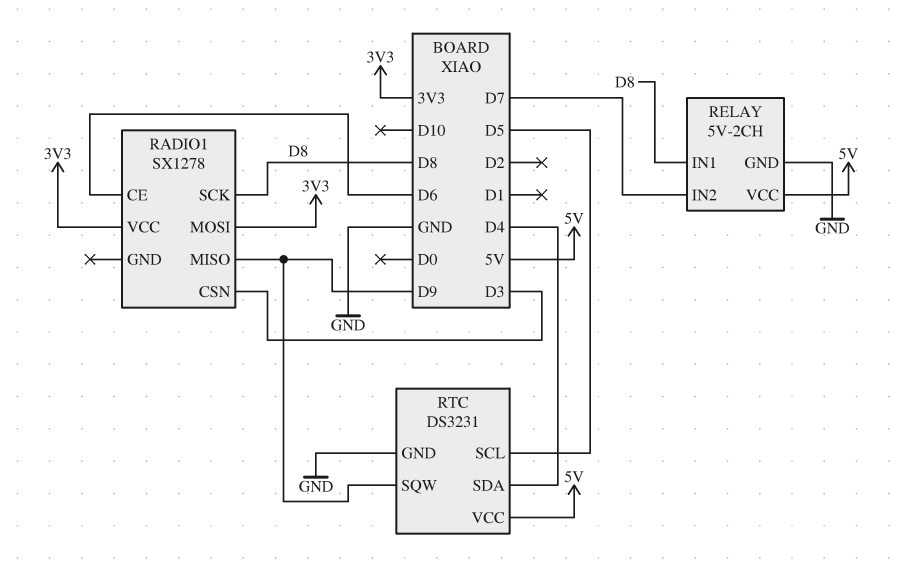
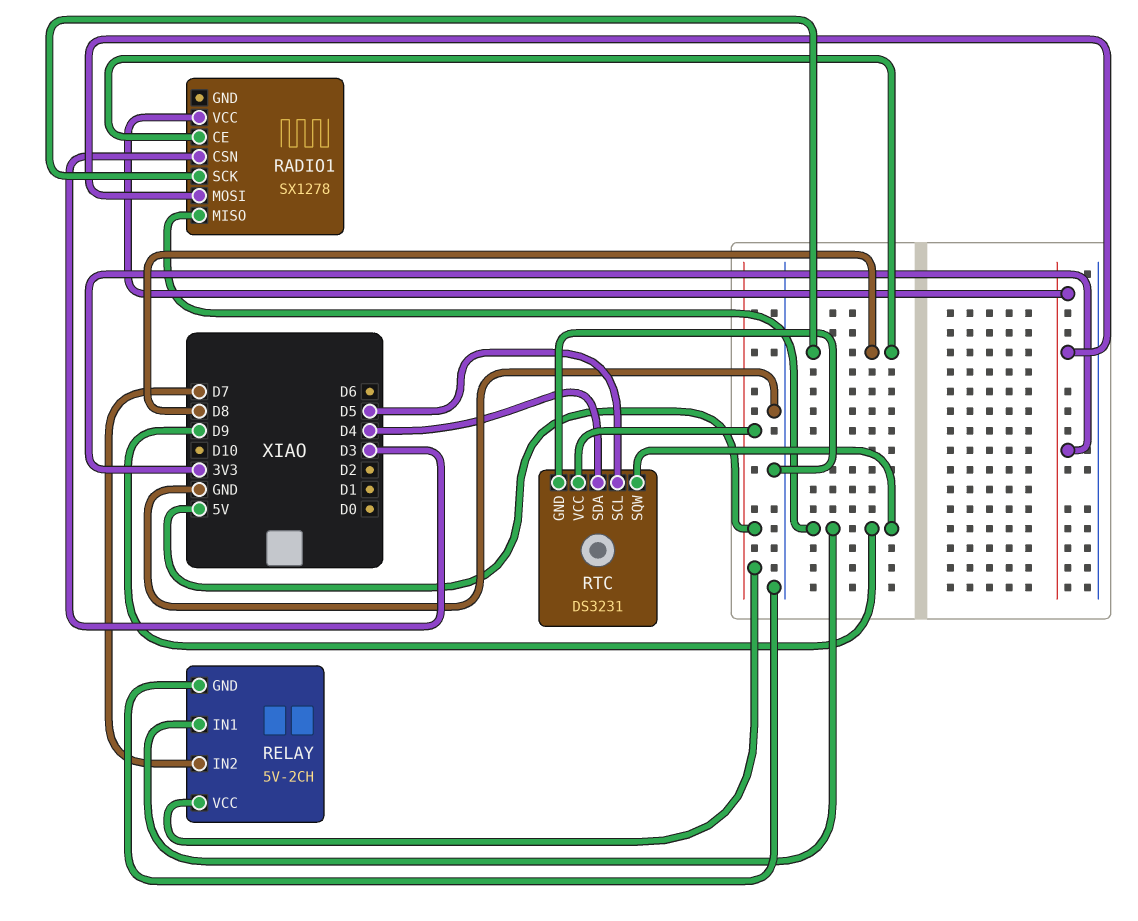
RADIO1 pin CE: D6 -> D8
RELAY pin IN1: D8 -> D9

